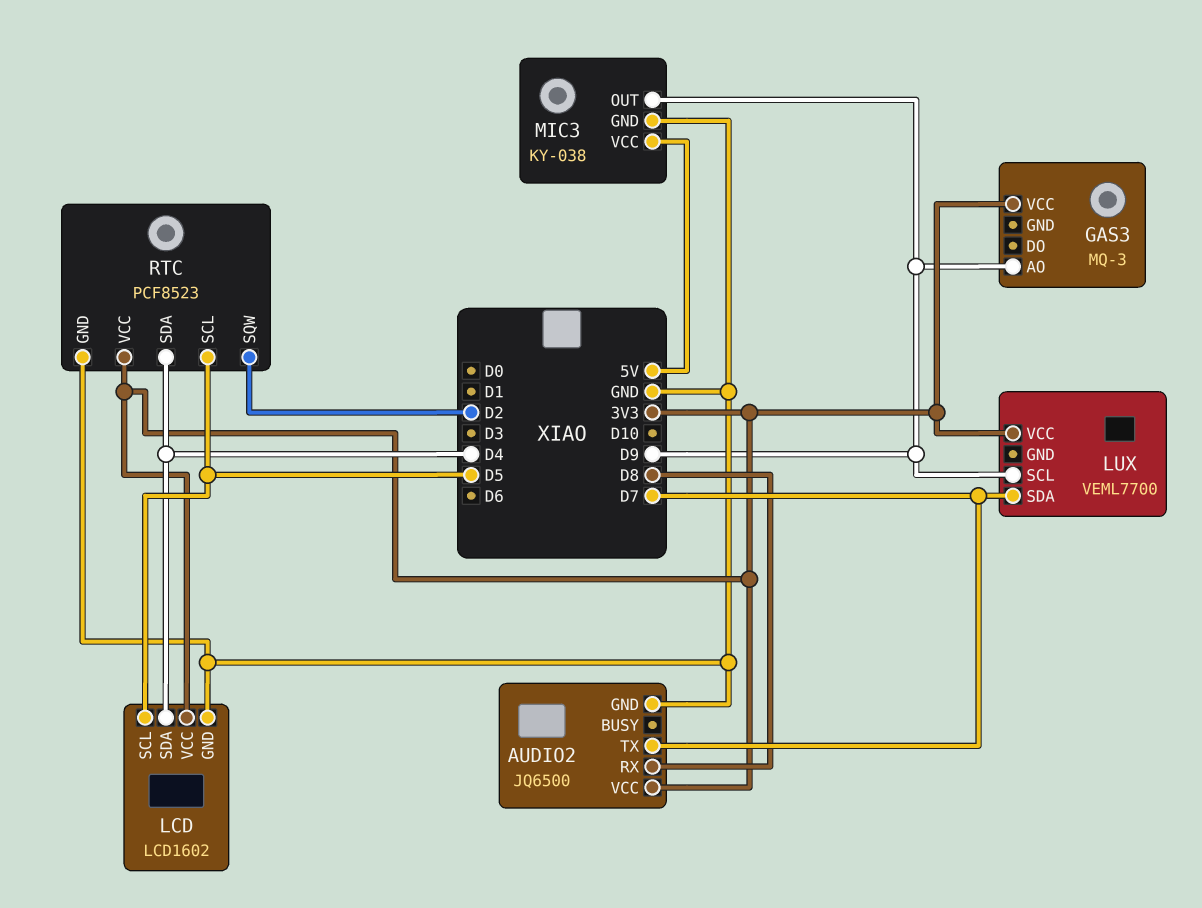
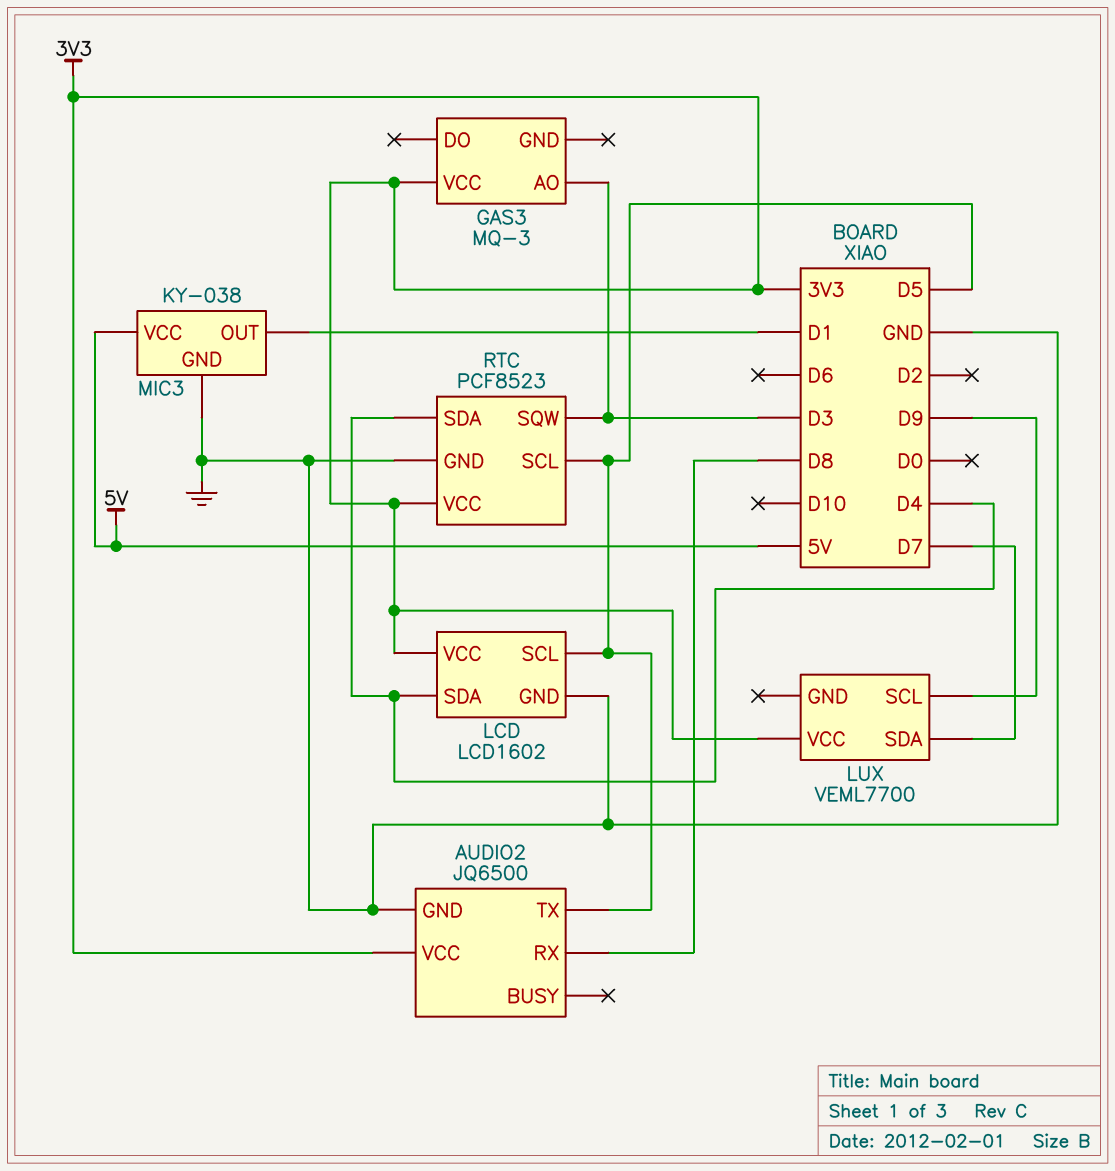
AUDIO2 pin TX: D7 -> D5
GAS3 pin AO: D9 -> D3
MIC3 pin OUT: D9 -> D1
RTC pin SQW: D2 -> D3

